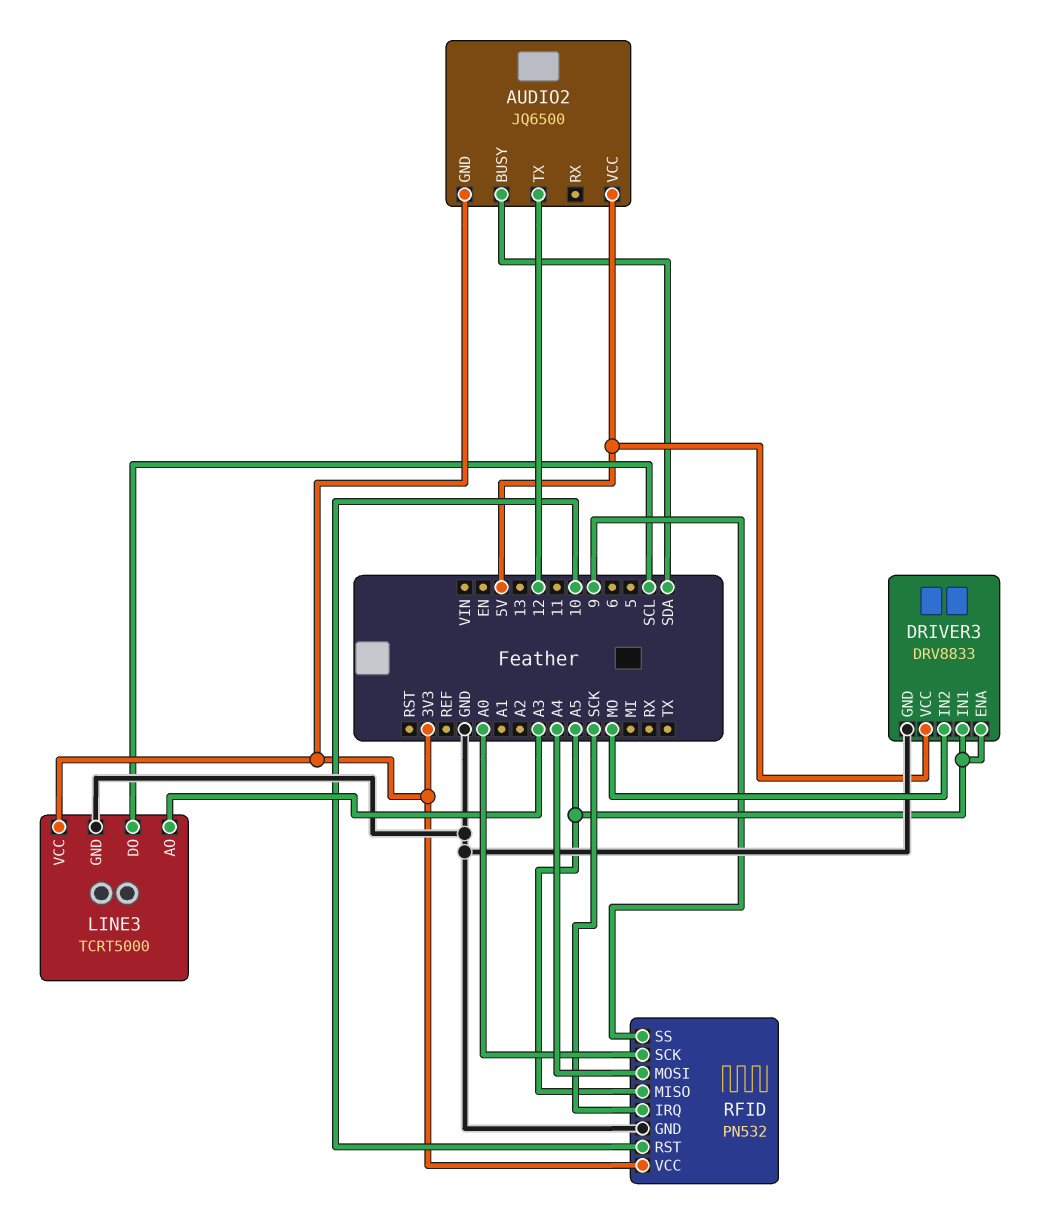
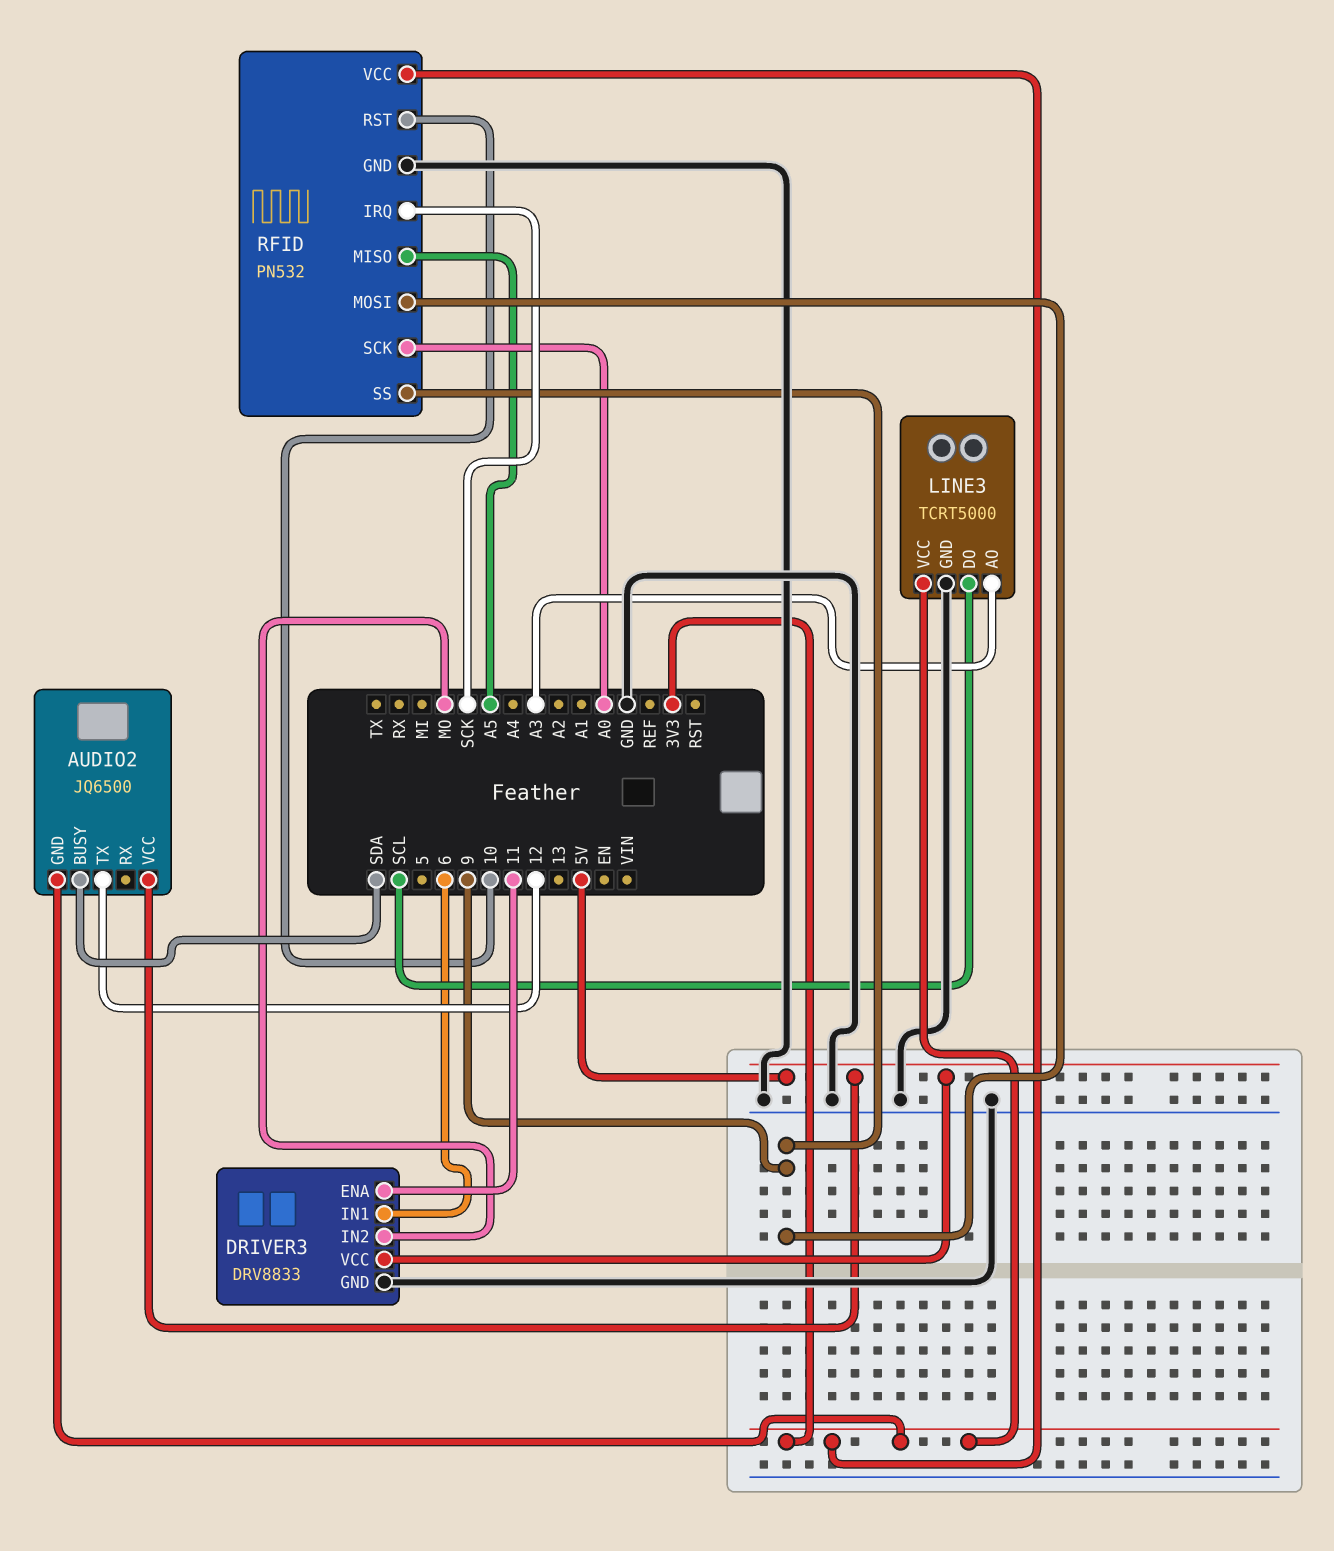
DRIVER3 pin ENA: A5 -> 11
DRIVER3 pin IN1: A5 -> 6
RFID pin MOSI: A4 -> 9

